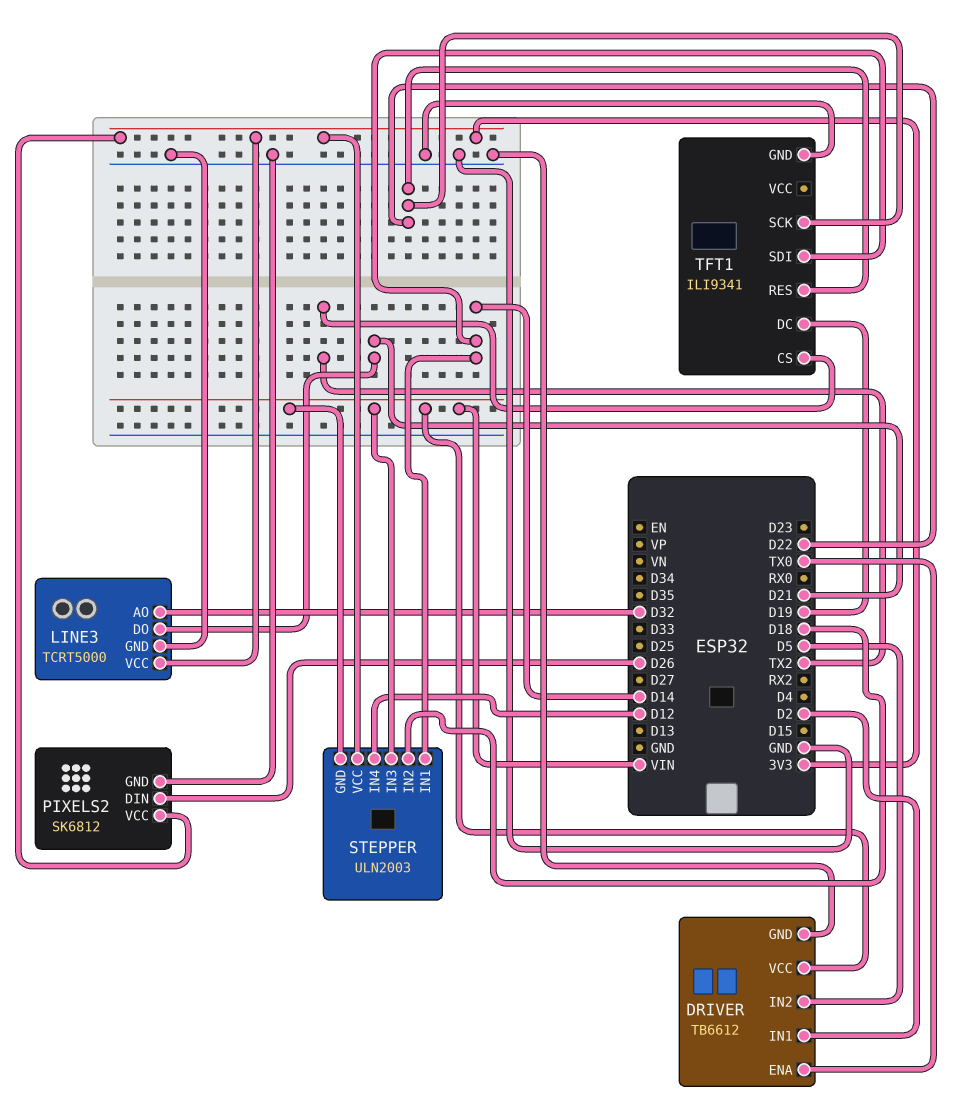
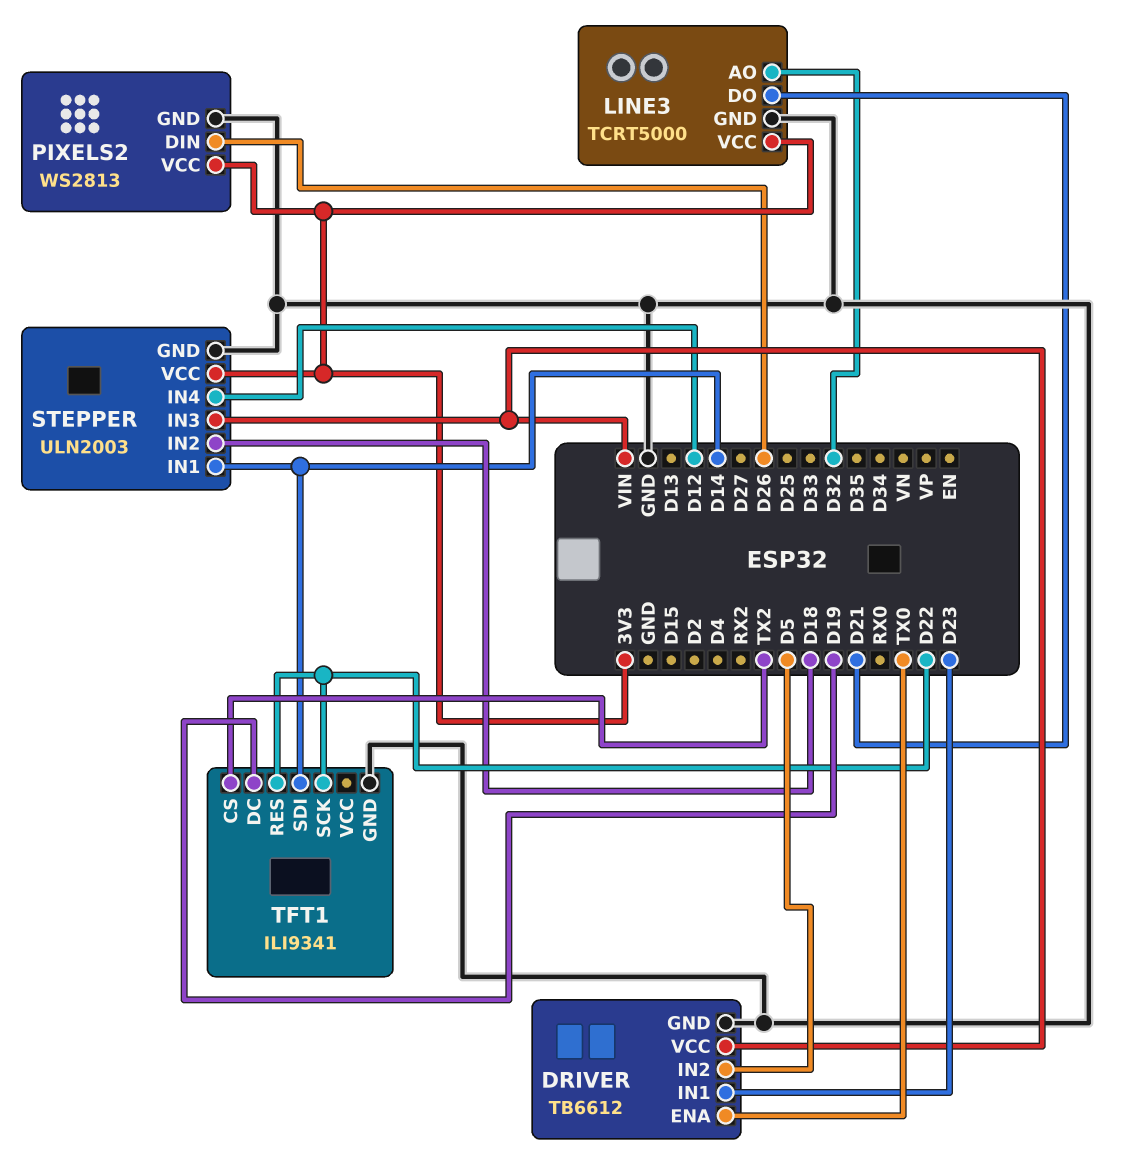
DRIVER pin IN1: D2 -> D23
PIXELS2: SK6812 -> WS2813
STEPPER pin GND: VIN -> GND

